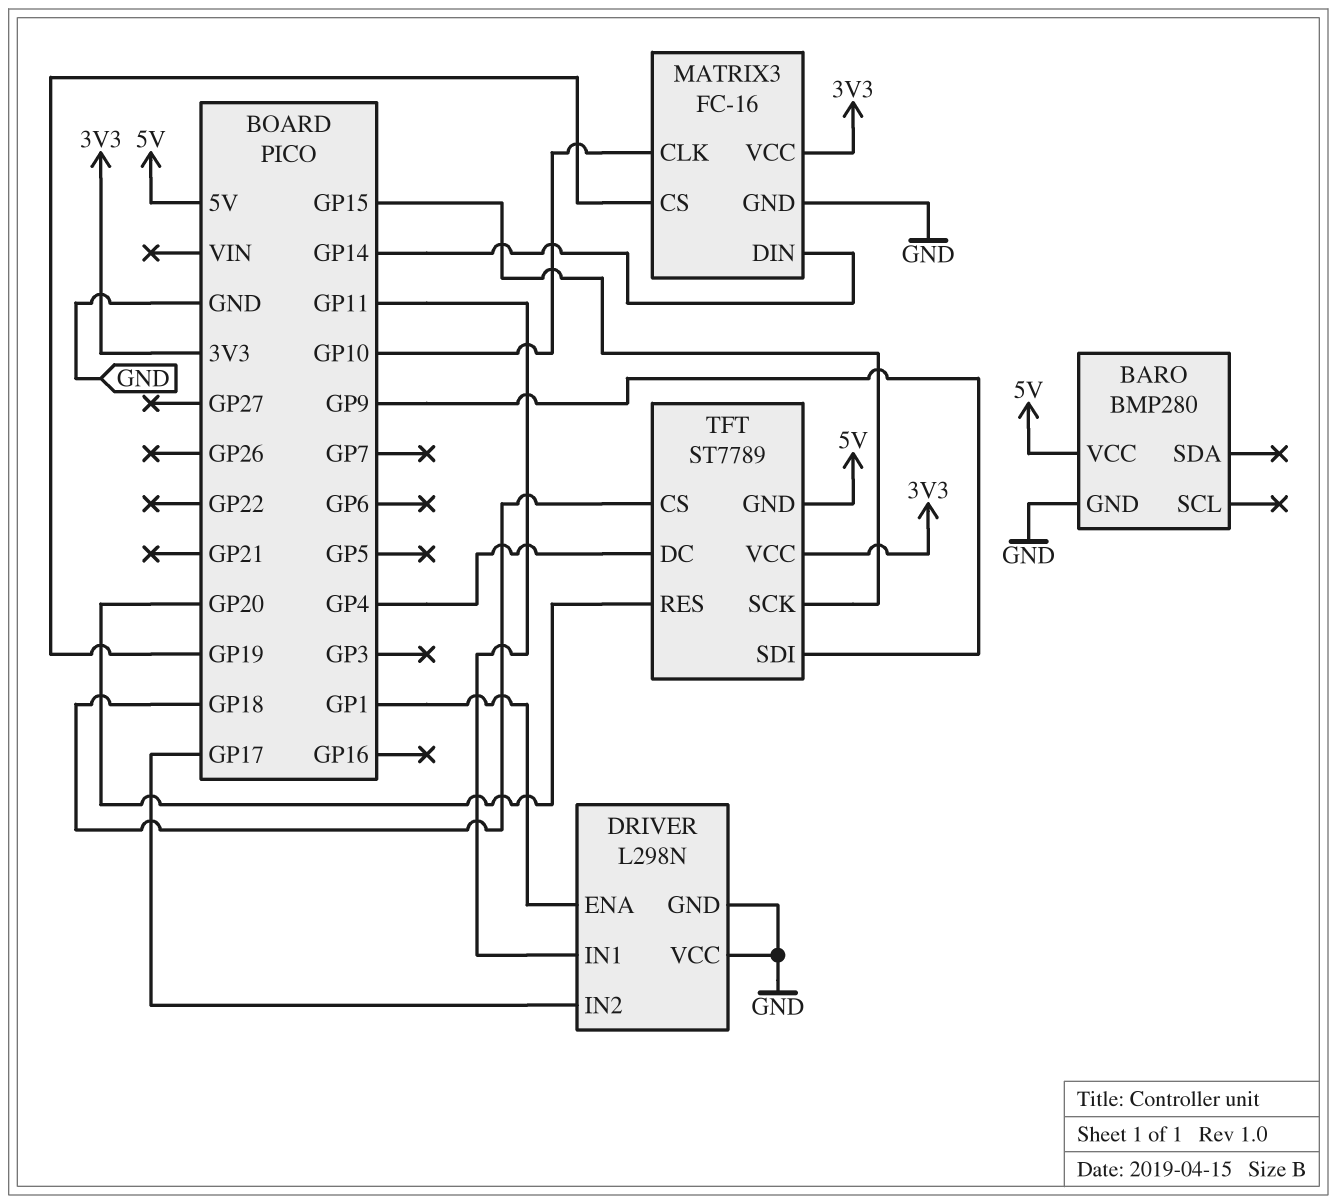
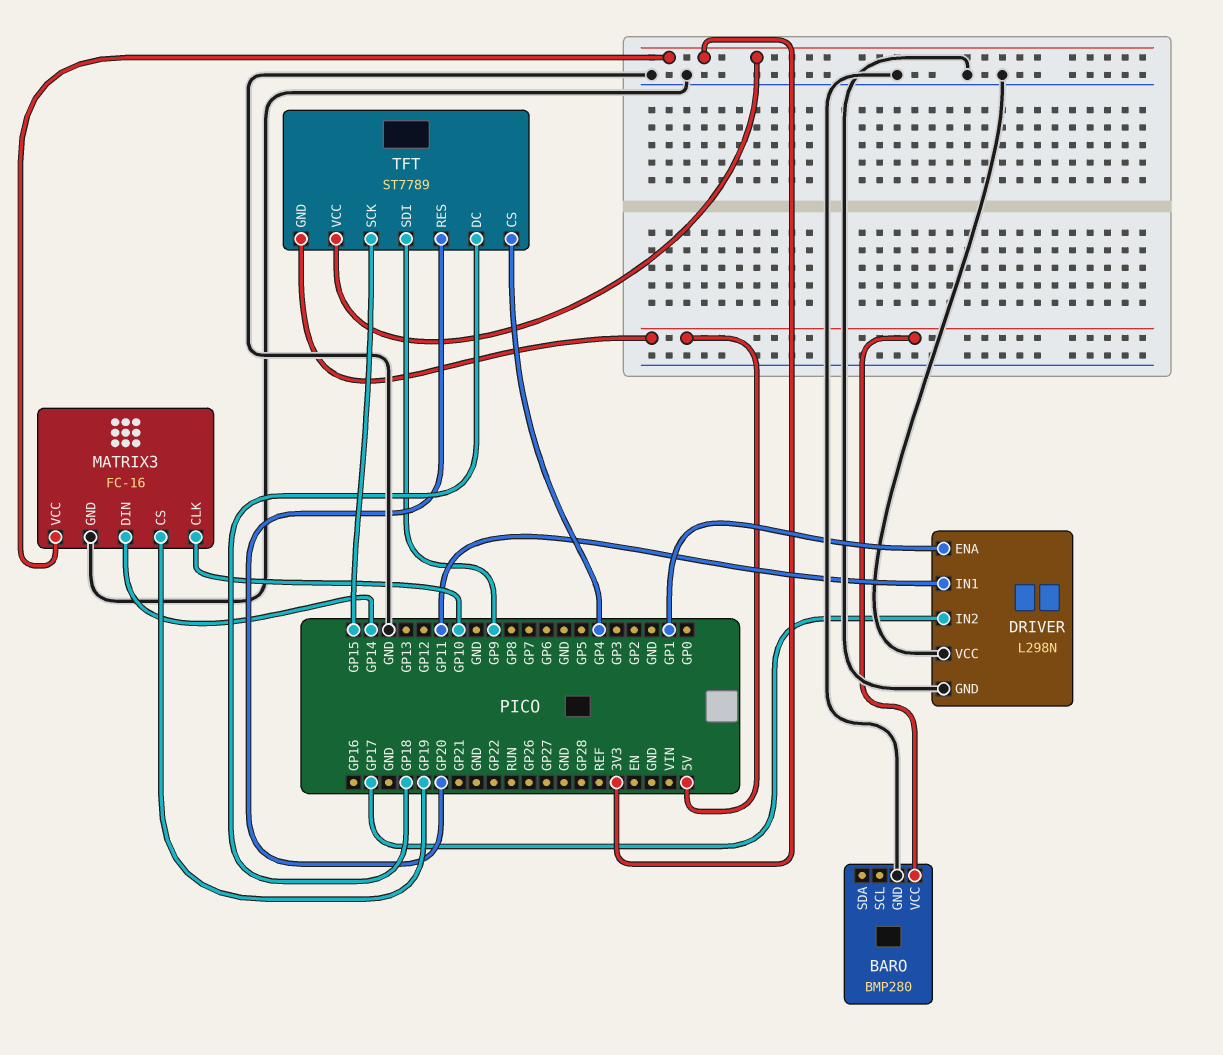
TFT pin CS: GP18 -> GP4
TFT pin DC: GP4 -> GP18

